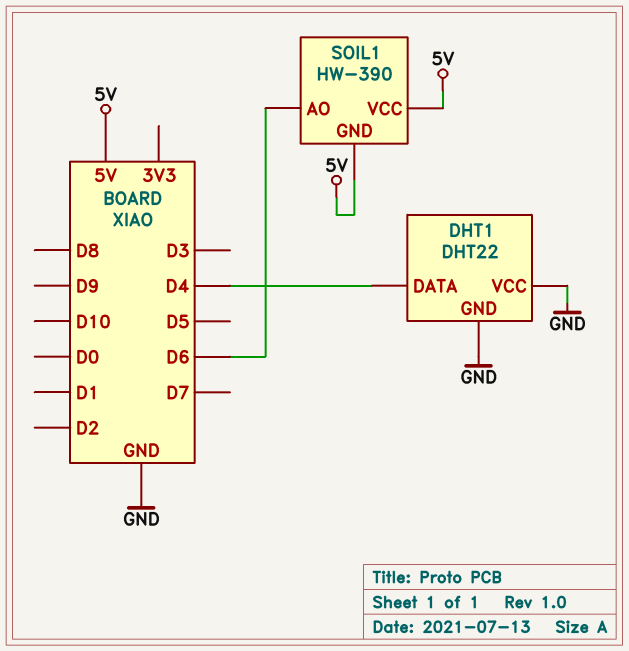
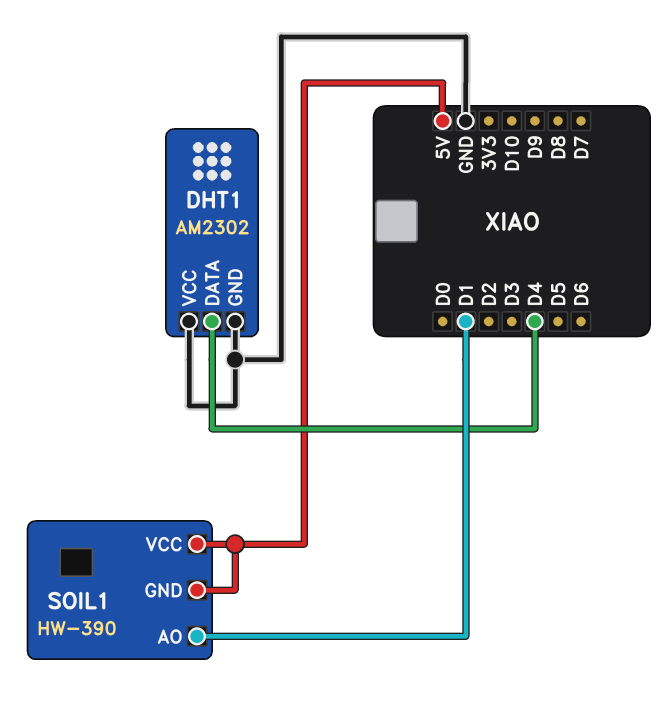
DHT1: DHT22 -> AM2302
SOIL1 pin AO: D6 -> D1

